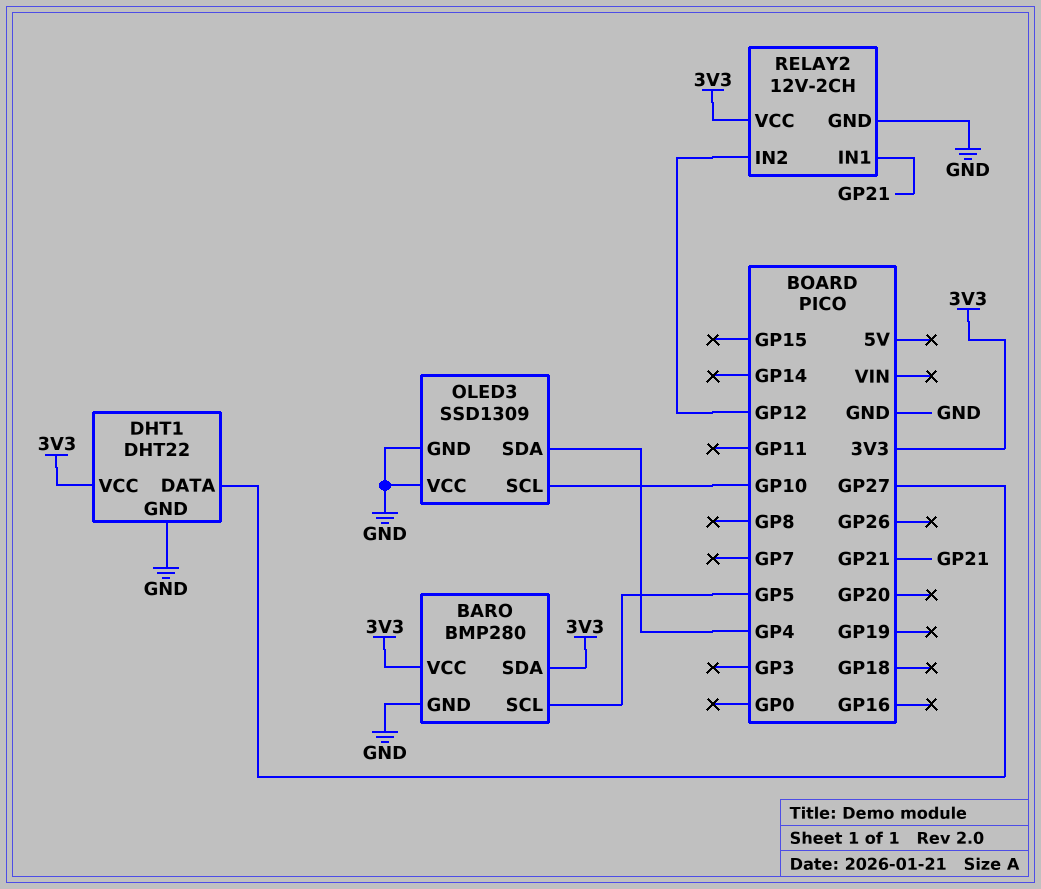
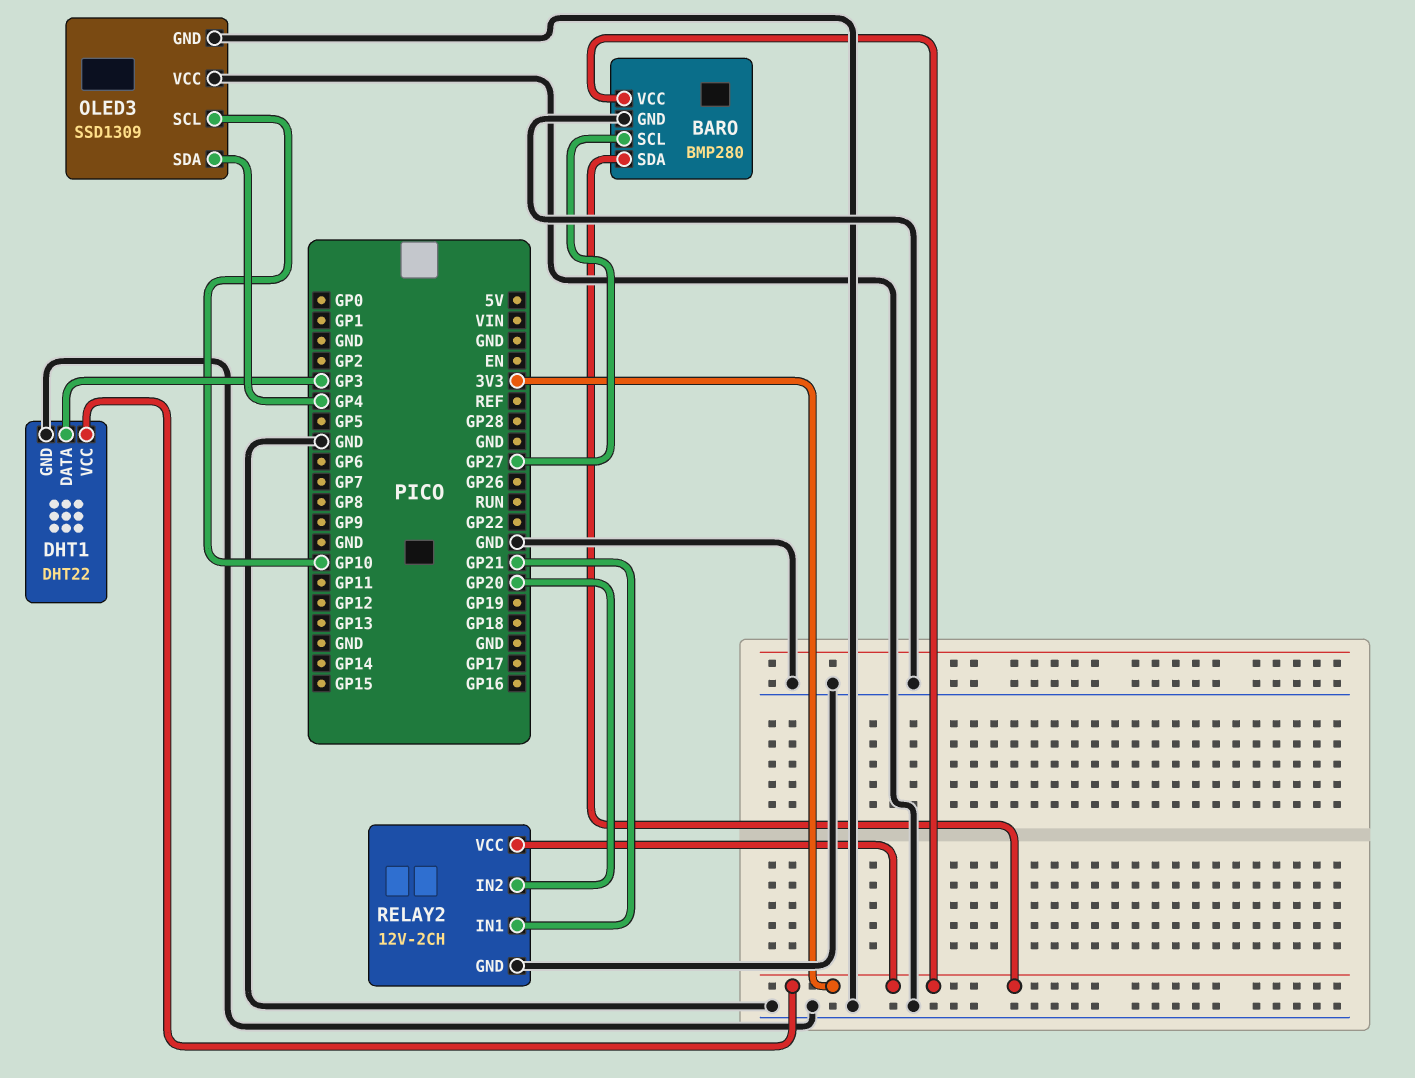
BARO pin SCL: GP5 -> GP27
DHT1 pin DATA: GP27 -> GP3
RELAY2 pin IN2: GP12 -> GP20

